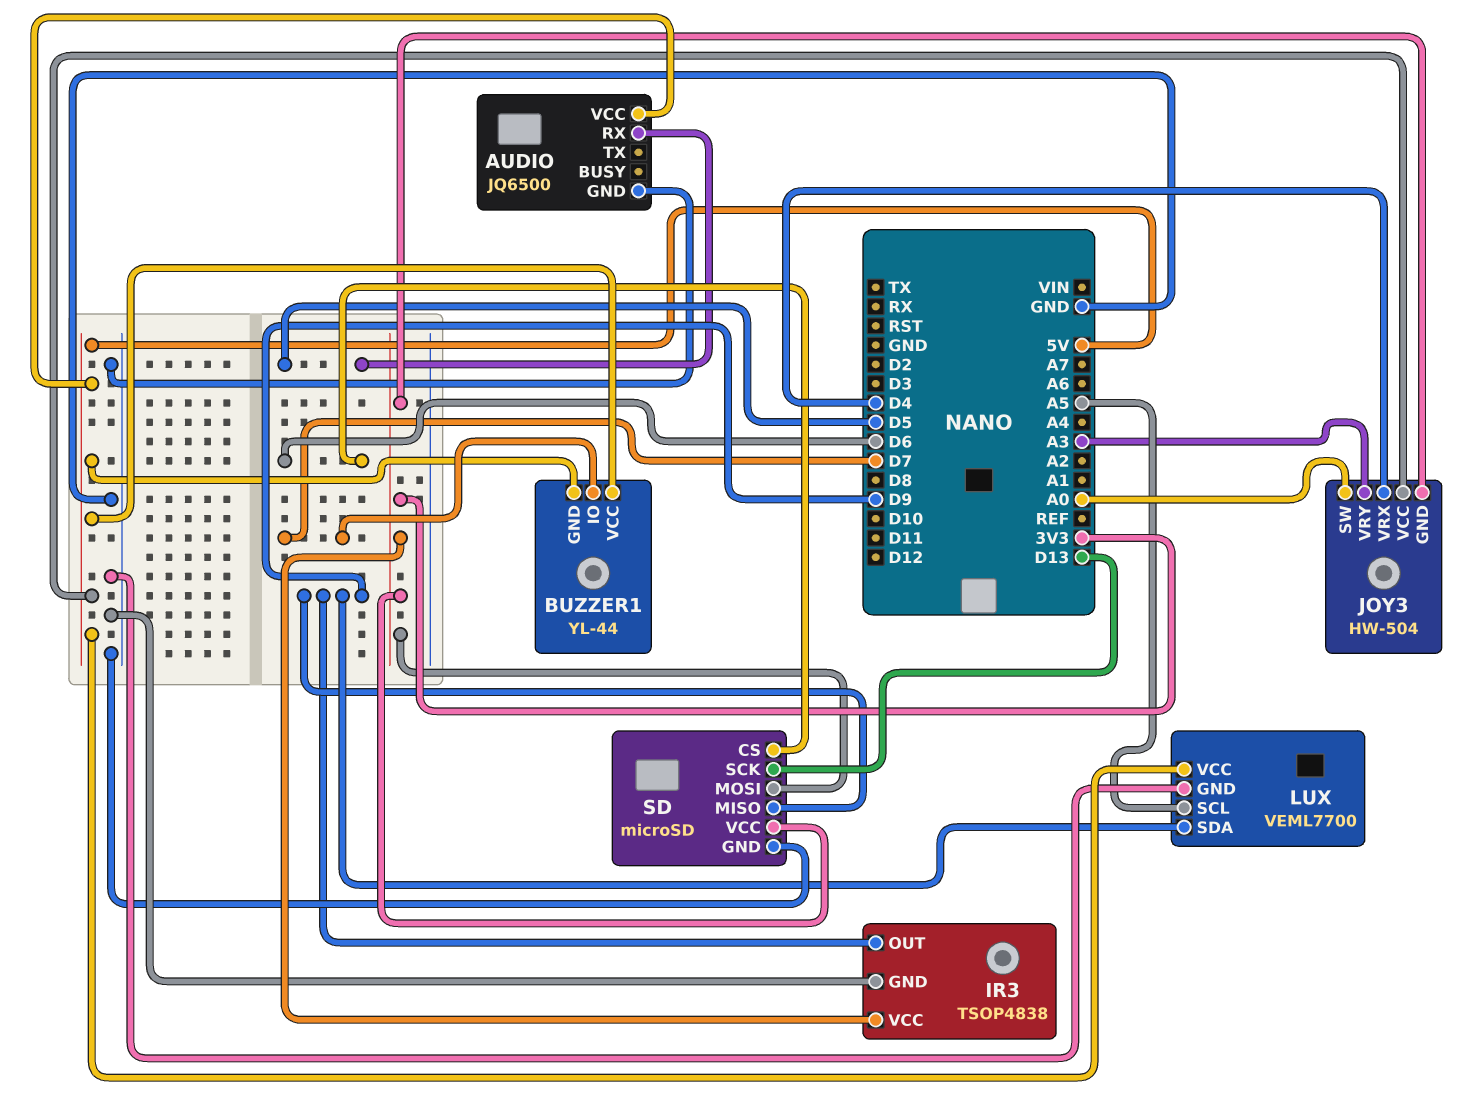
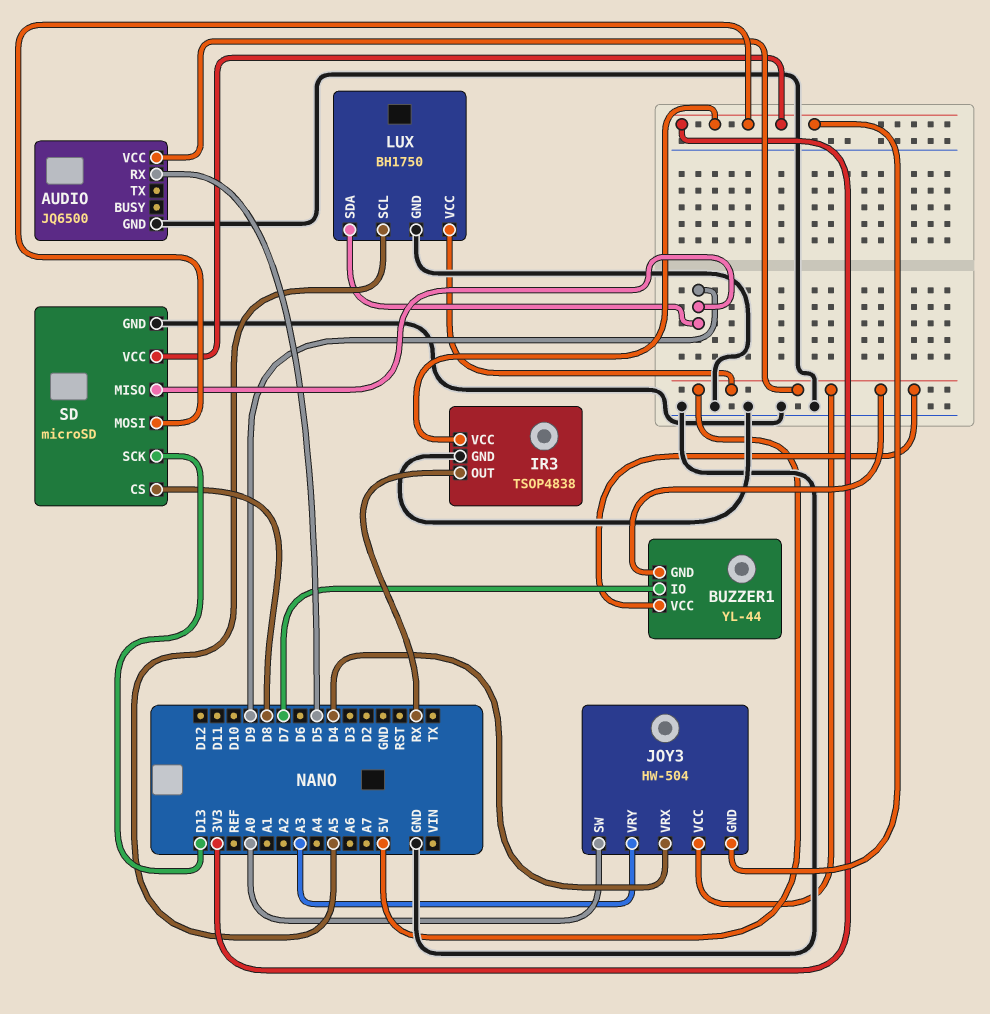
IR3 pin OUT: D9 -> RX
LUX: VEML7700 -> BH1750
SD pin CS: D6 -> D8

